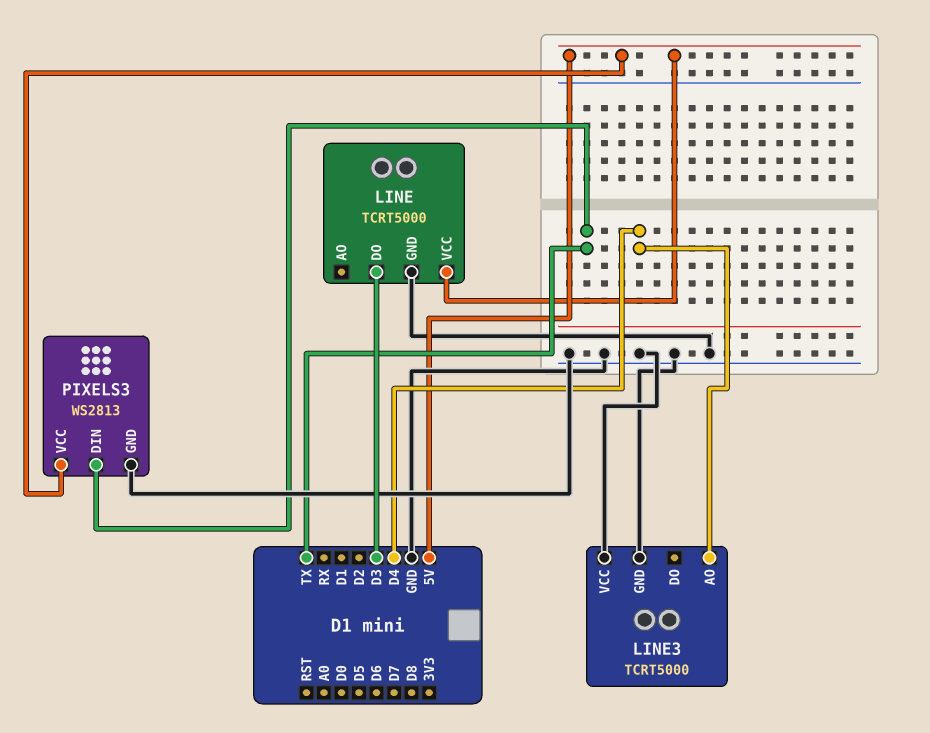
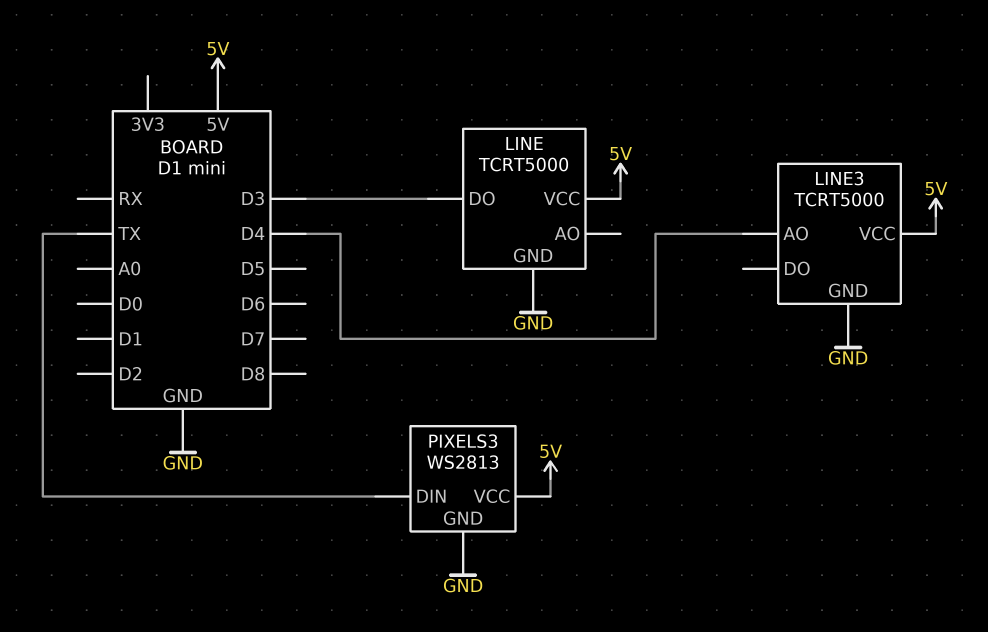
LINE3 pin VCC: GND -> 5V

